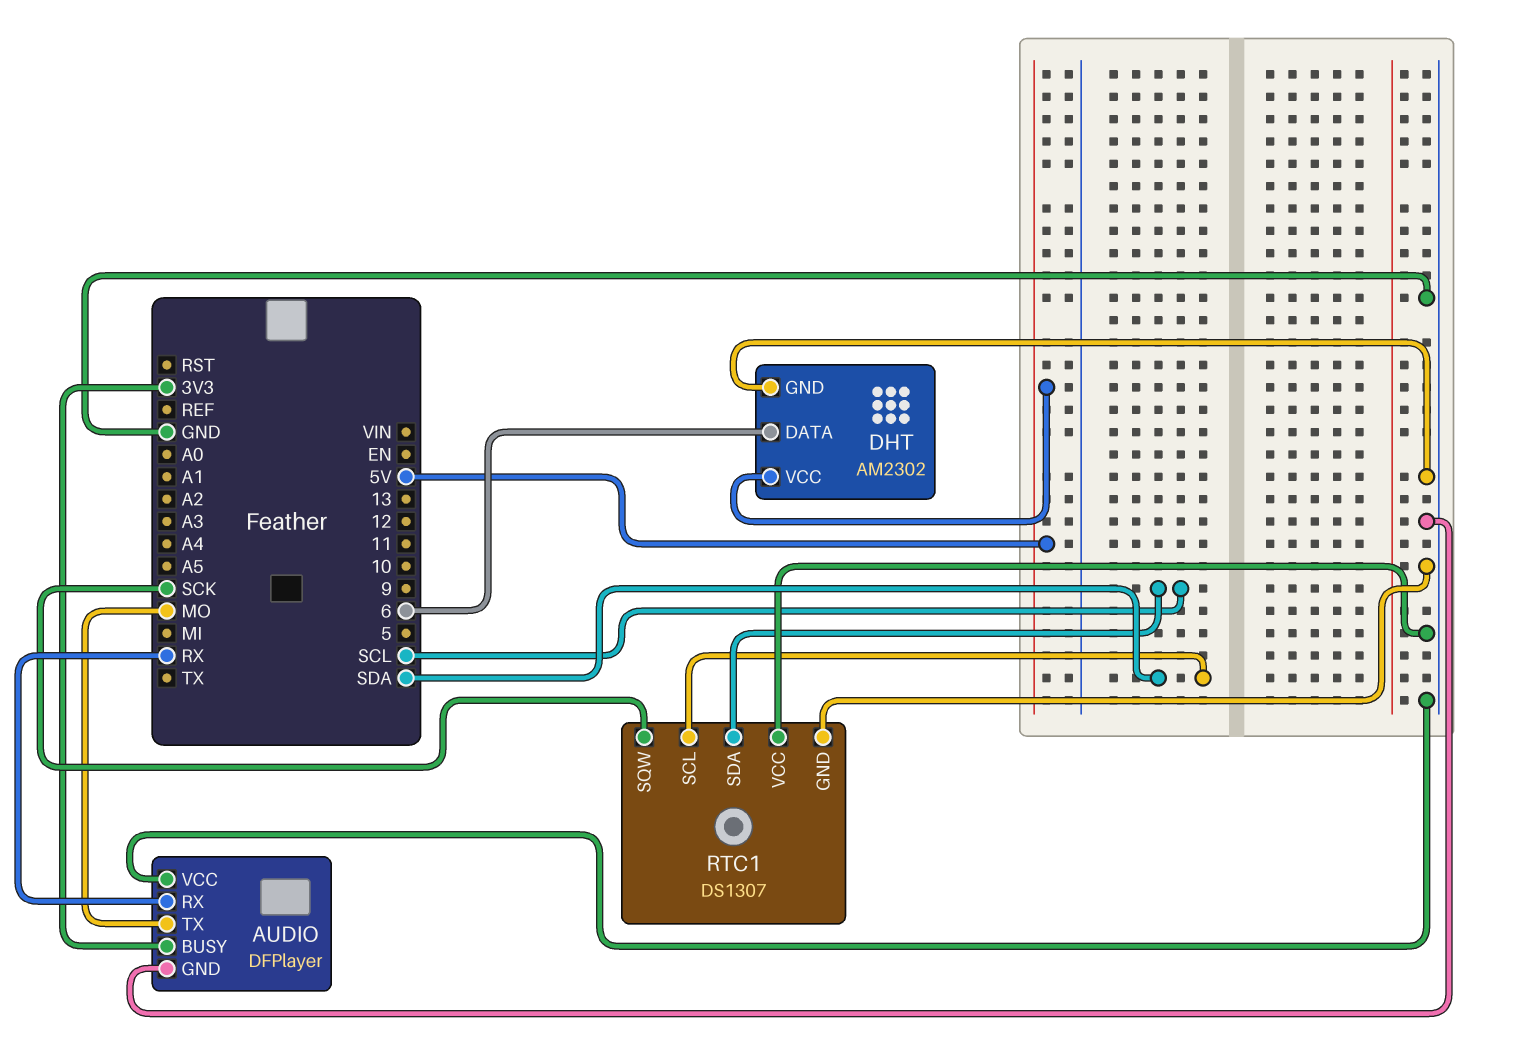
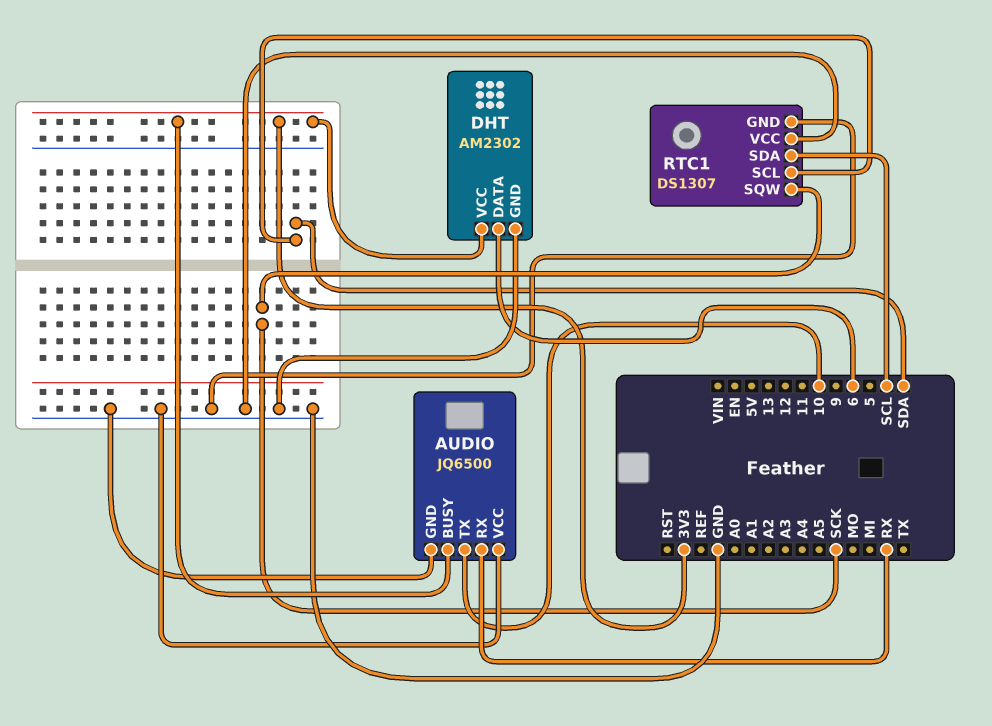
AUDIO: DFPlayer -> JQ6500
AUDIO pin TX: MO -> 10
DHT pin VCC: 5V -> 3V3

